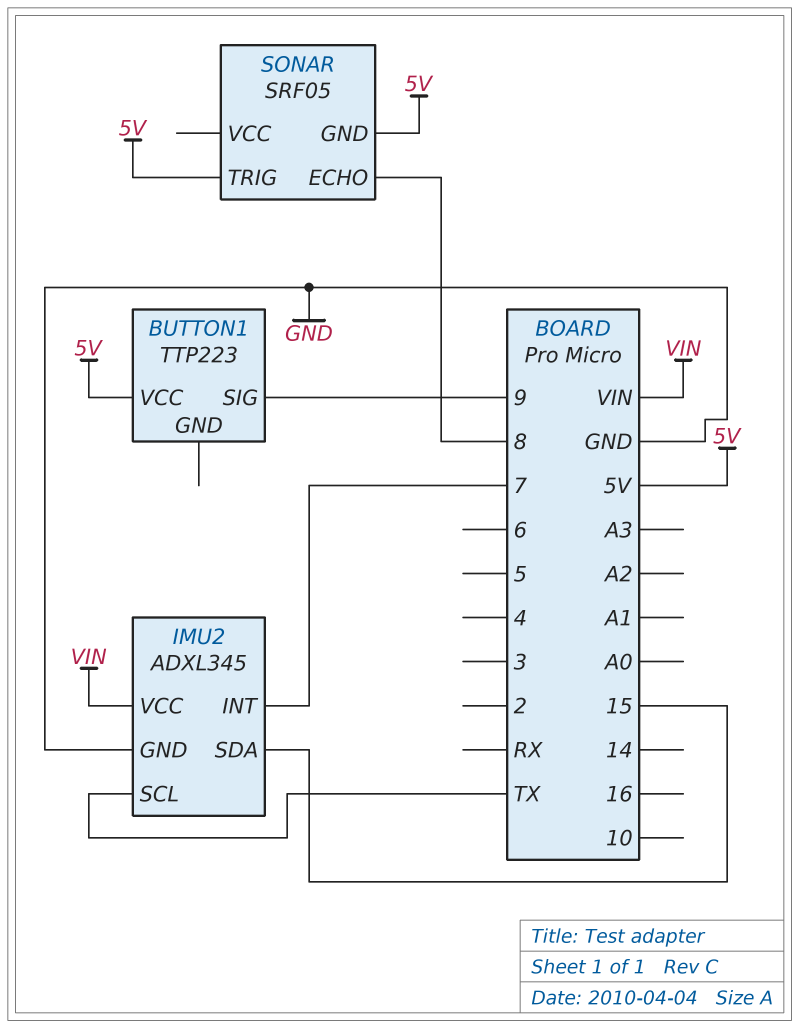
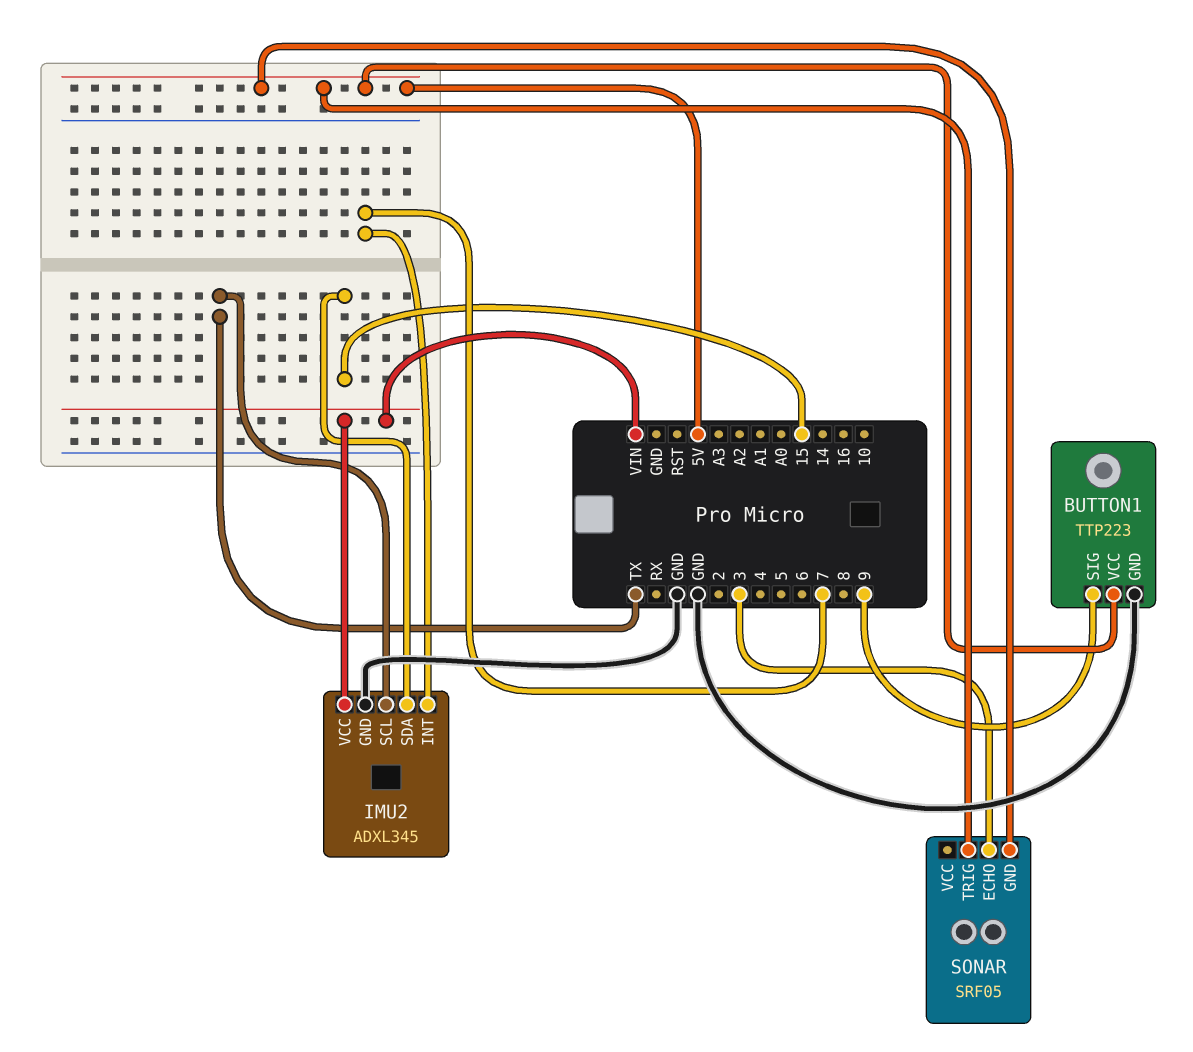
BUTTON1 pin GND: none -> GND
SONAR pin ECHO: 8 -> 3

